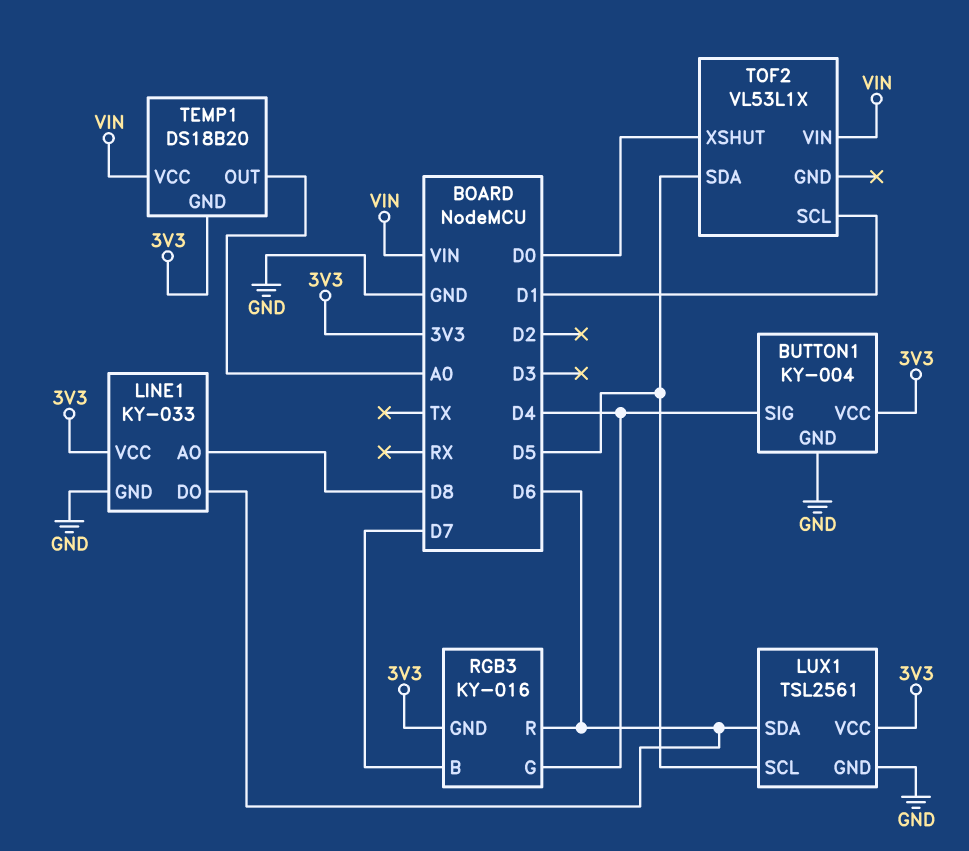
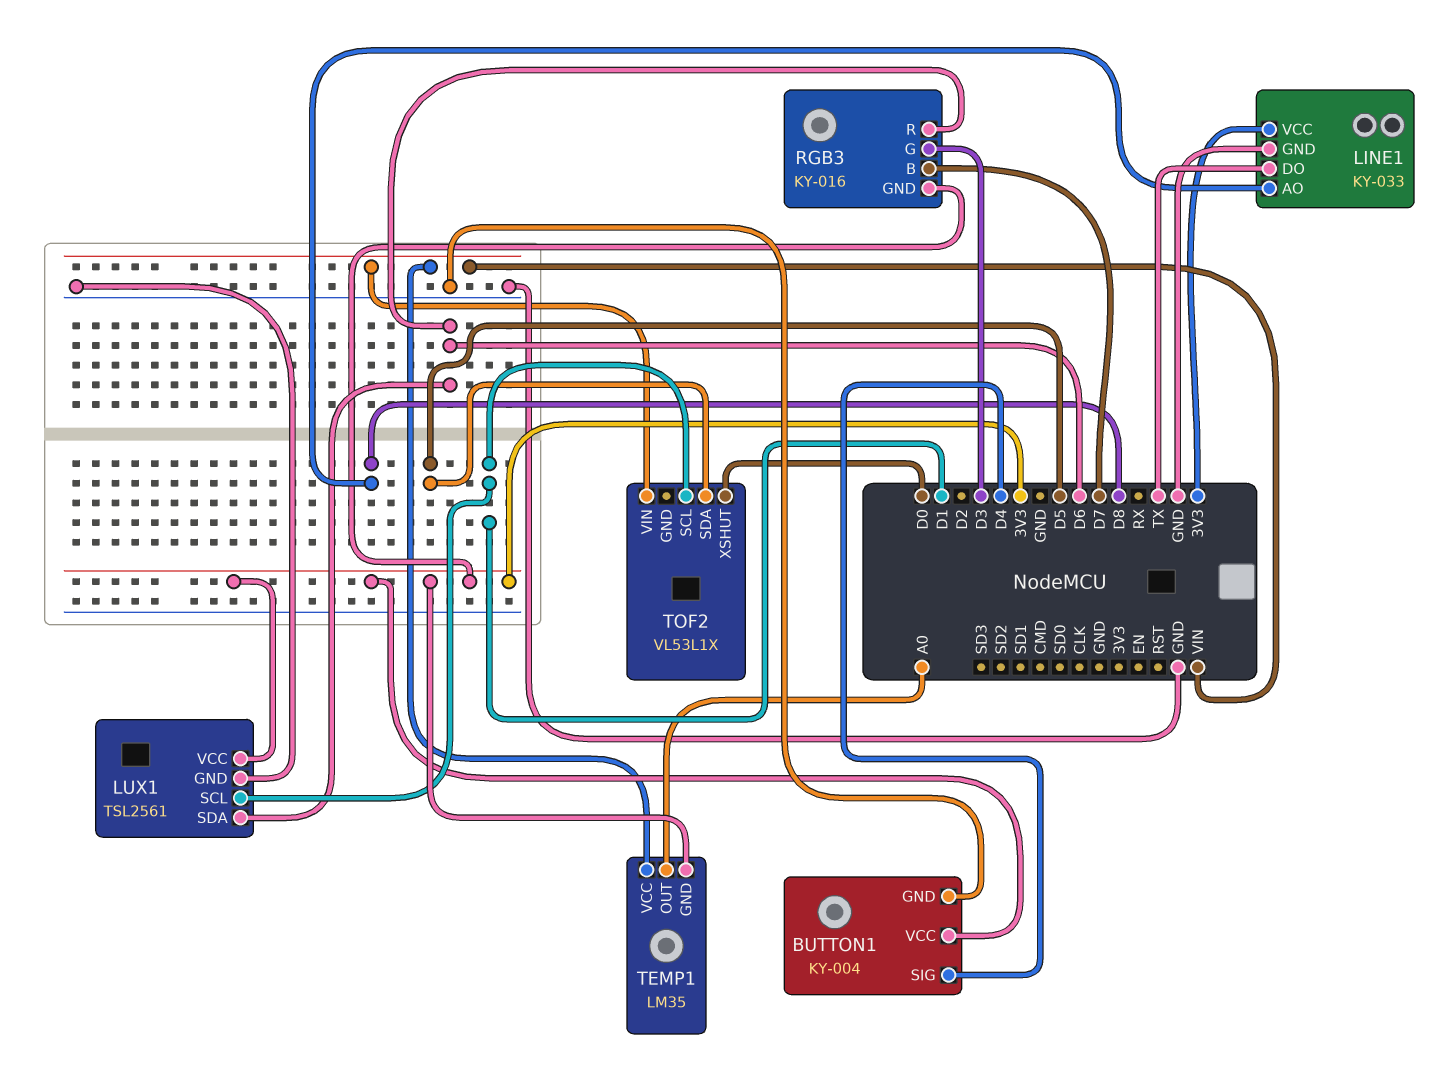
LINE1 pin DO: D6 -> TX
LUX1 pin SCL: D5 -> D1
RGB3 pin G: D4 -> D3
TEMP1: DS18B20 -> LM35

